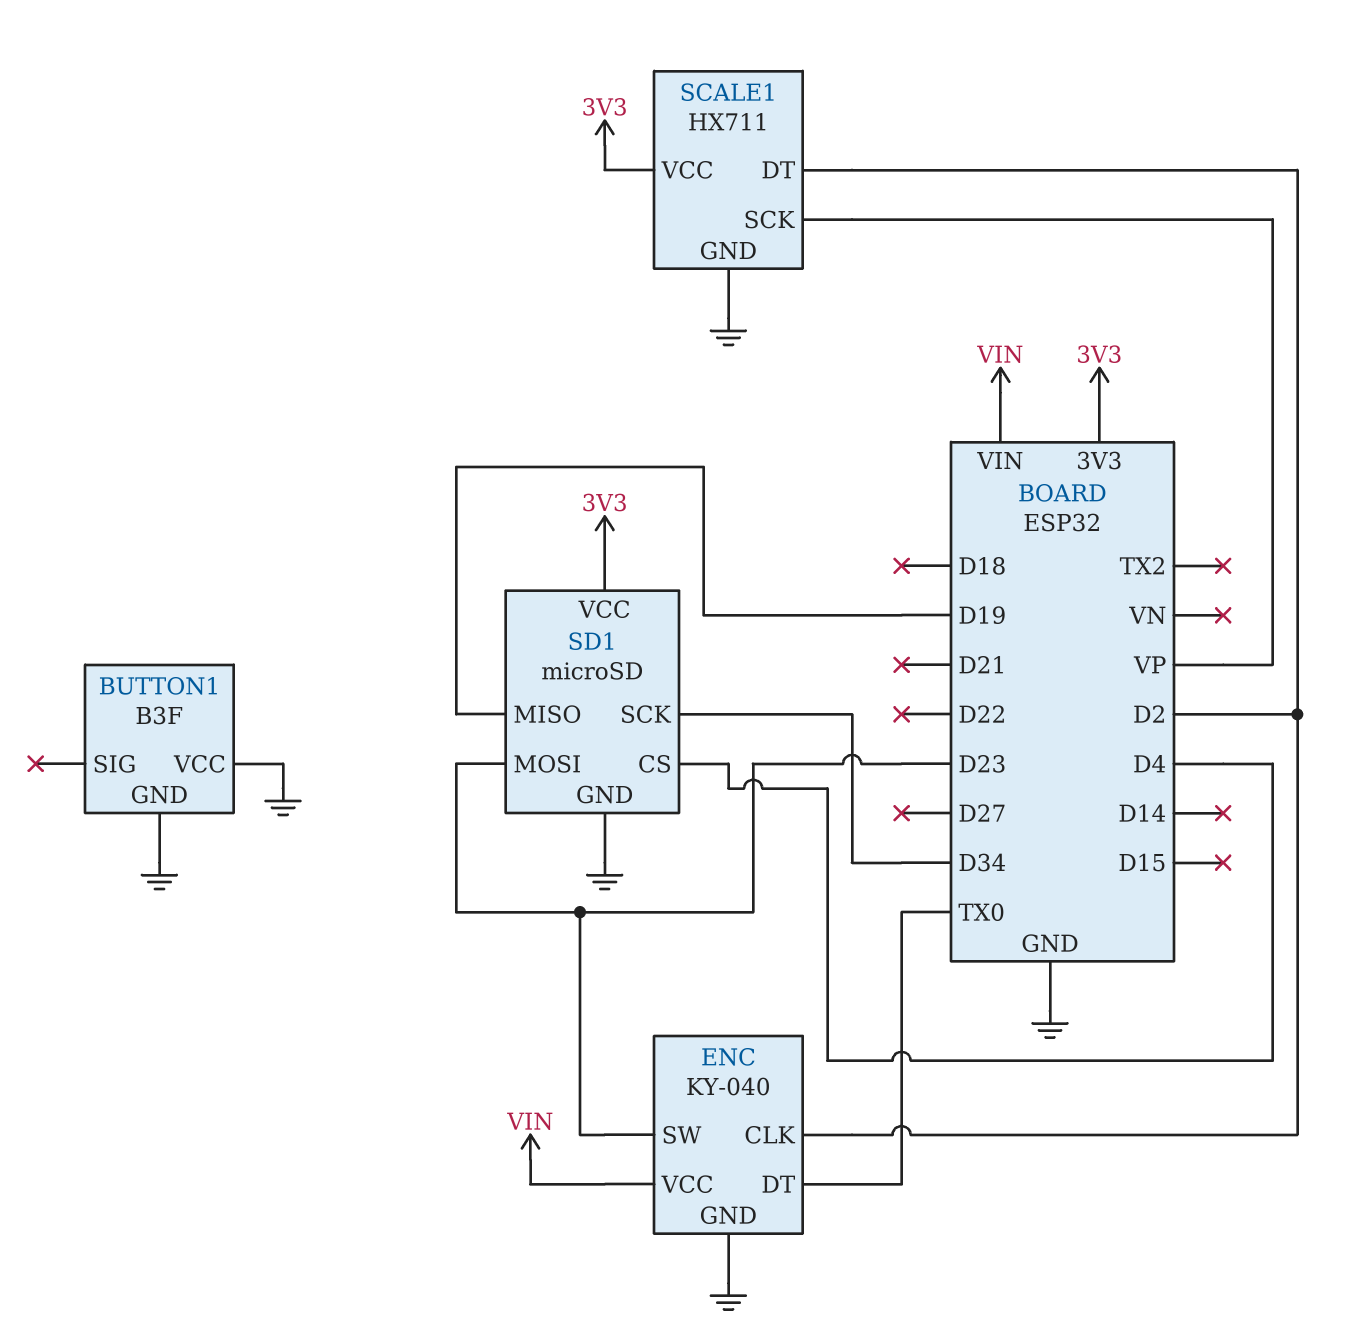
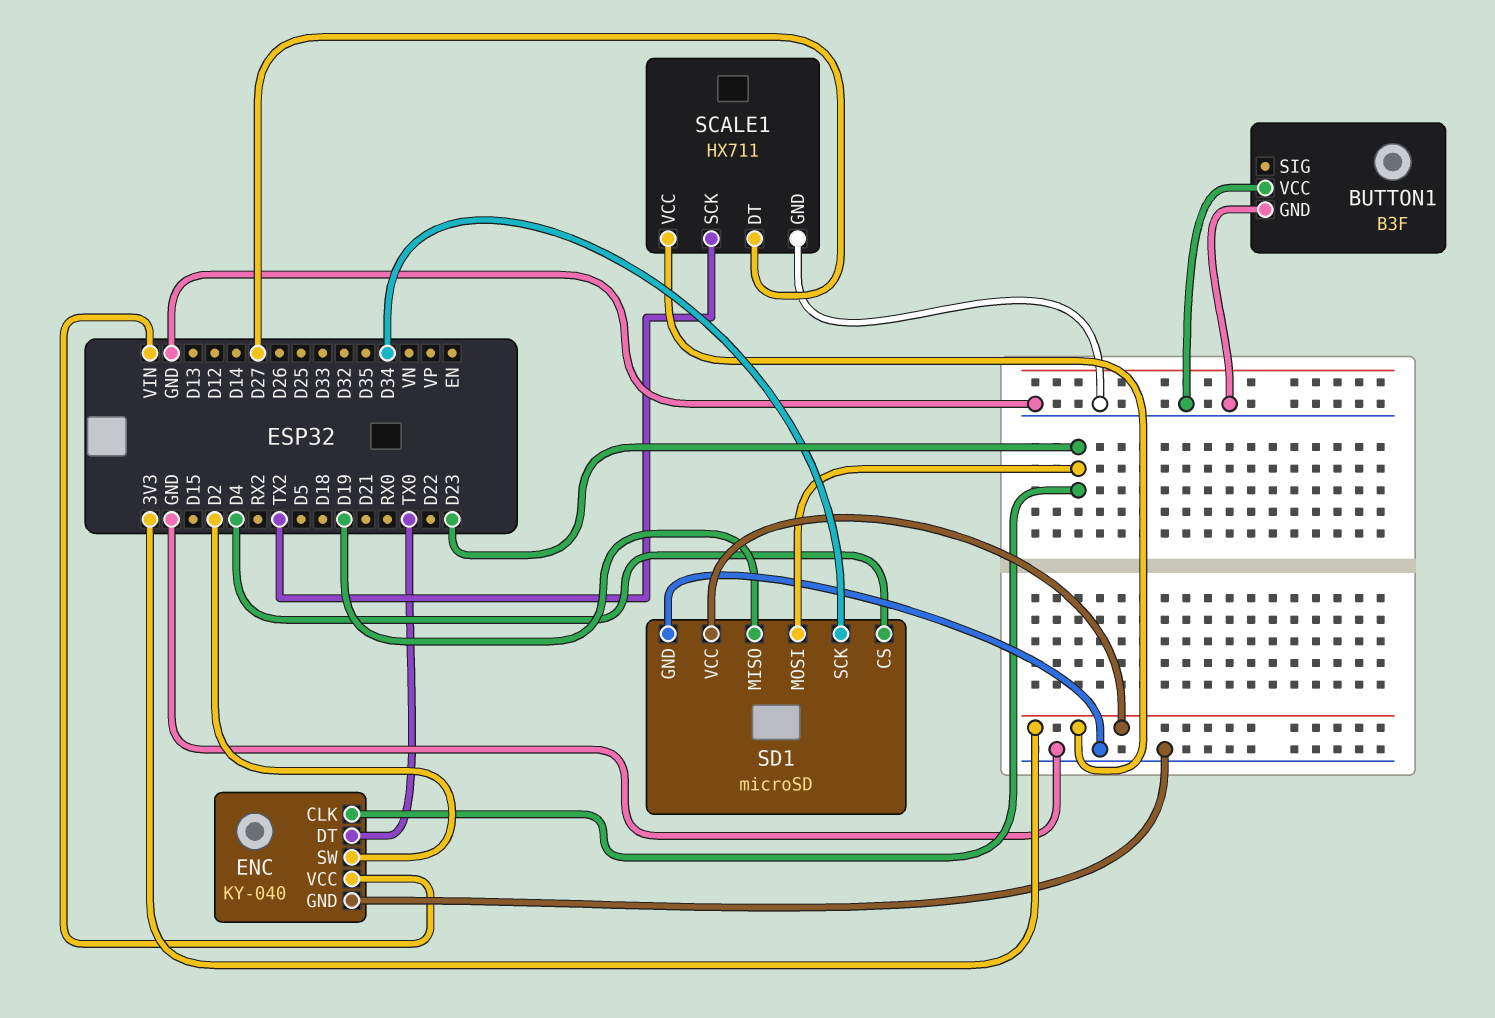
ENC pin CLK: D2 -> D23
ENC pin SW: D23 -> D2
SCALE1 pin DT: D2 -> D27
SCALE1 pin SCK: VP -> TX2

